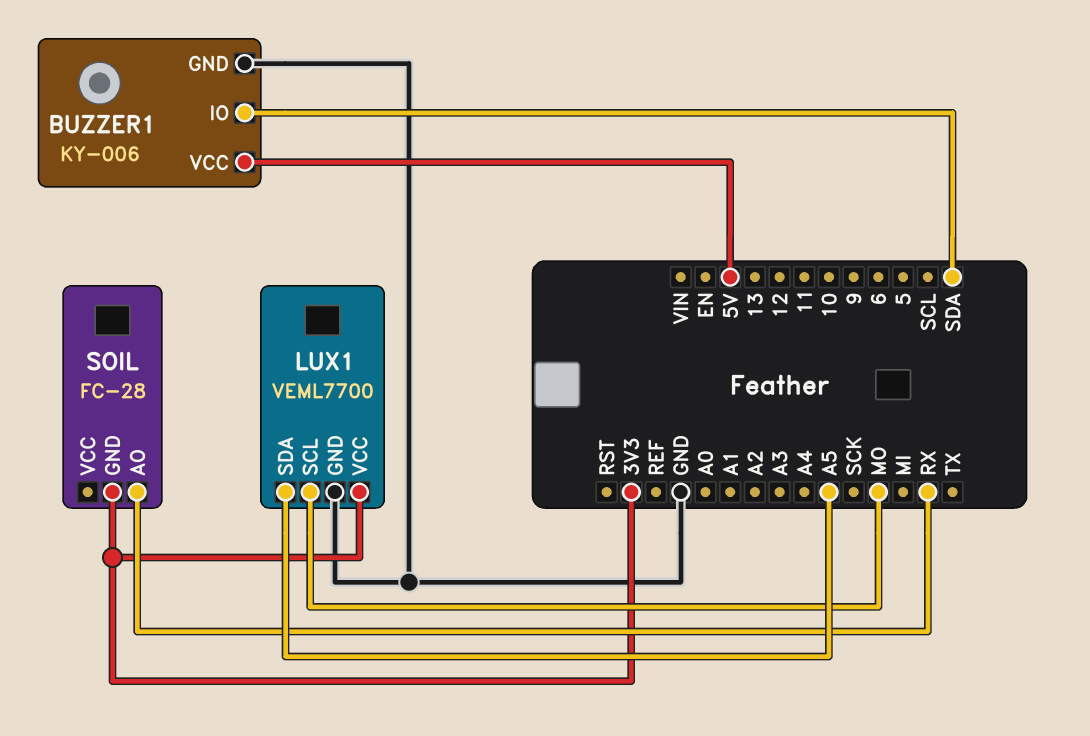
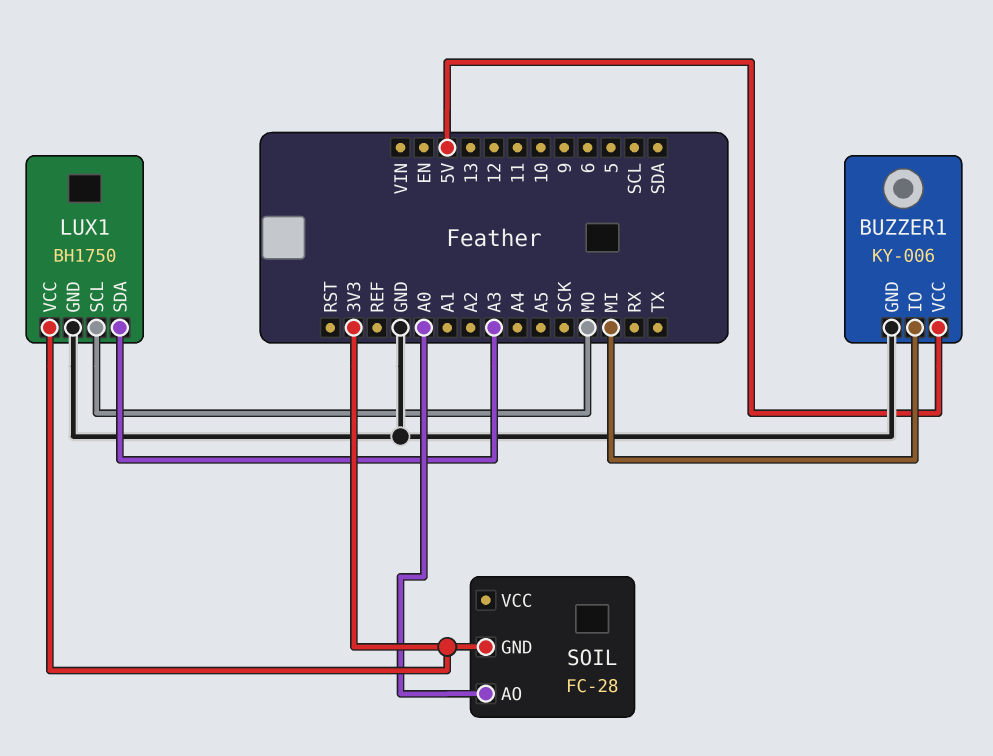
BUZZER1 pin IO: SDA -> MI
LUX1: VEML7700 -> BH1750
LUX1 pin SDA: A5 -> A3
SOIL pin AO: RX -> A0

